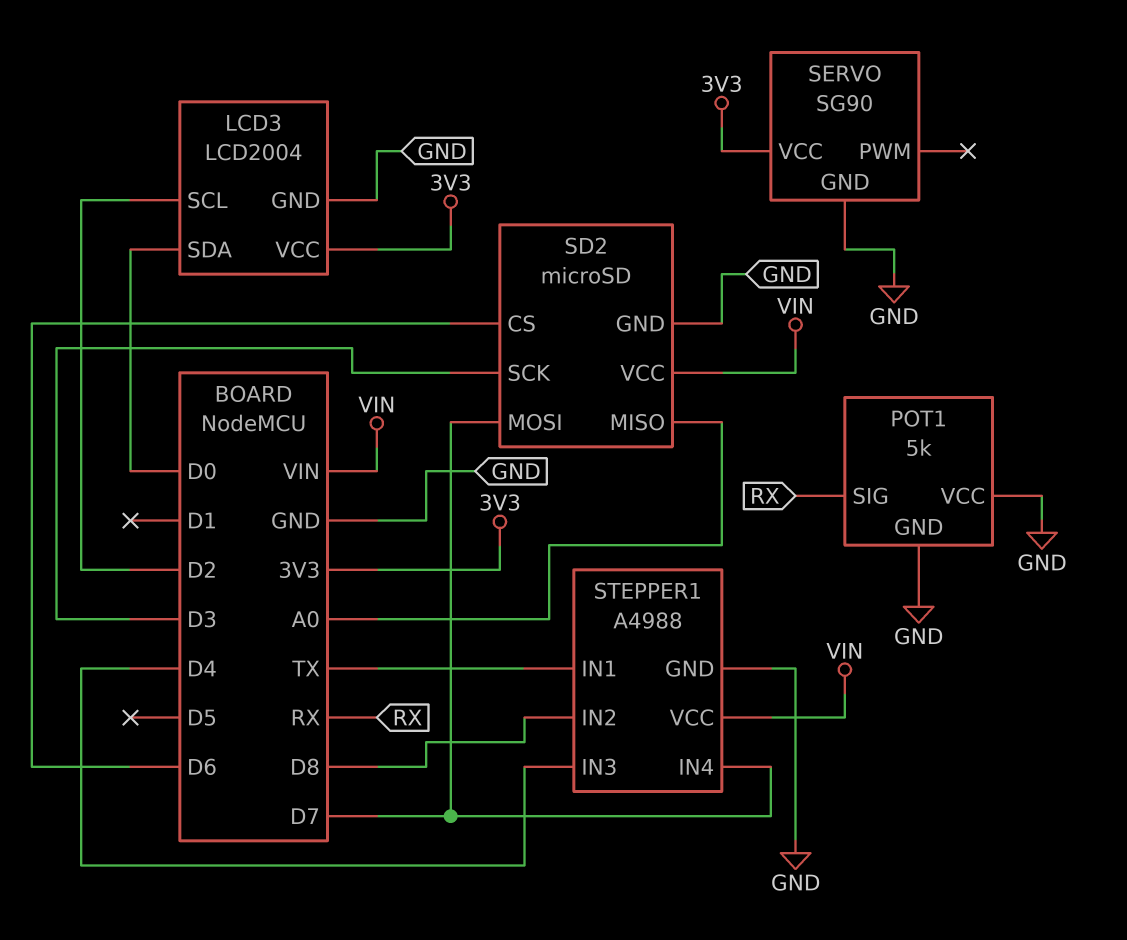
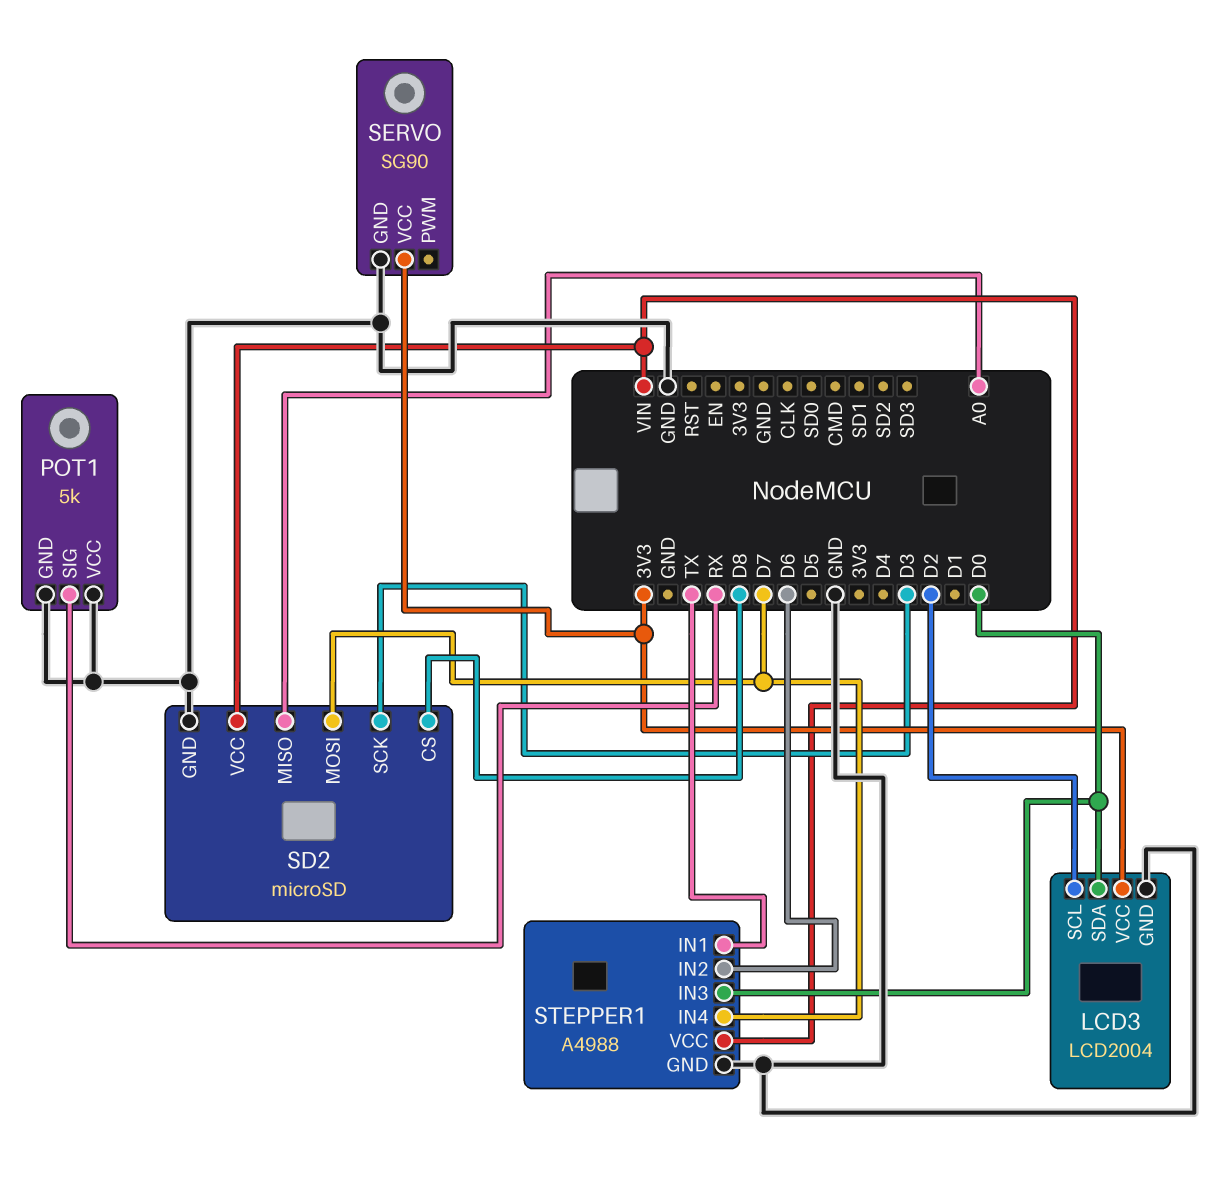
SD2 pin CS: D6 -> D8
STEPPER1 pin IN2: D8 -> D6
STEPPER1 pin IN3: D4 -> D0

